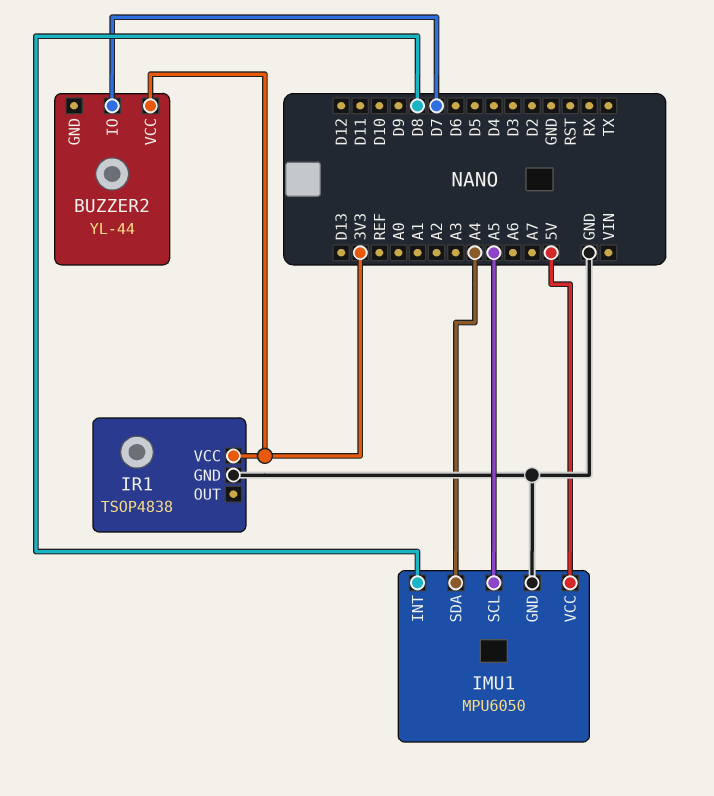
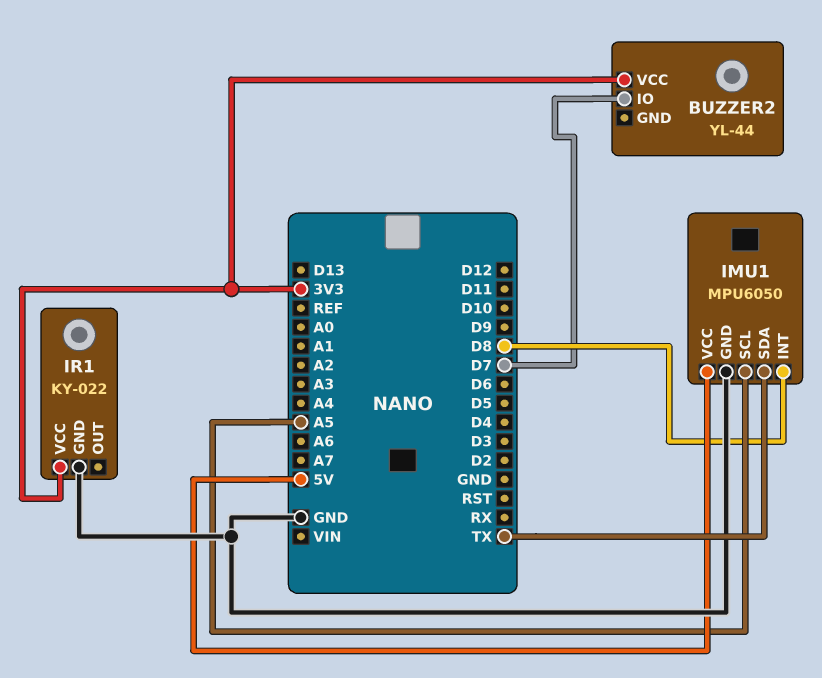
IMU1 pin SDA: A4 -> TX
IR1: TSOP4838 -> KY-022

